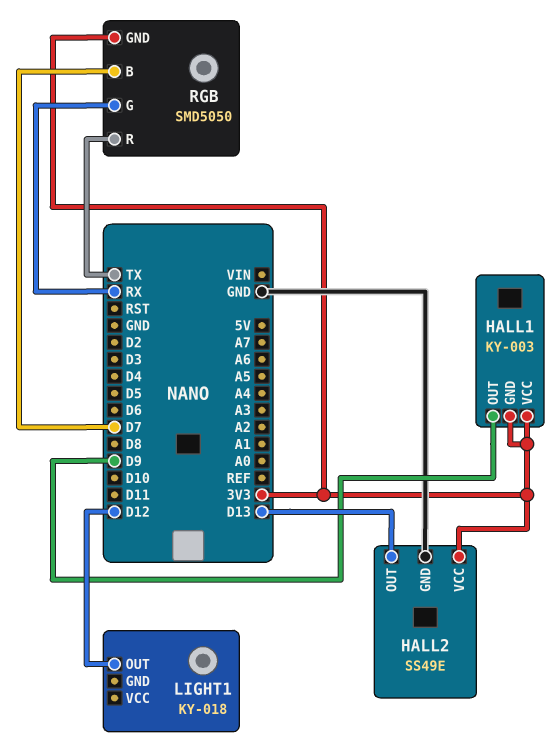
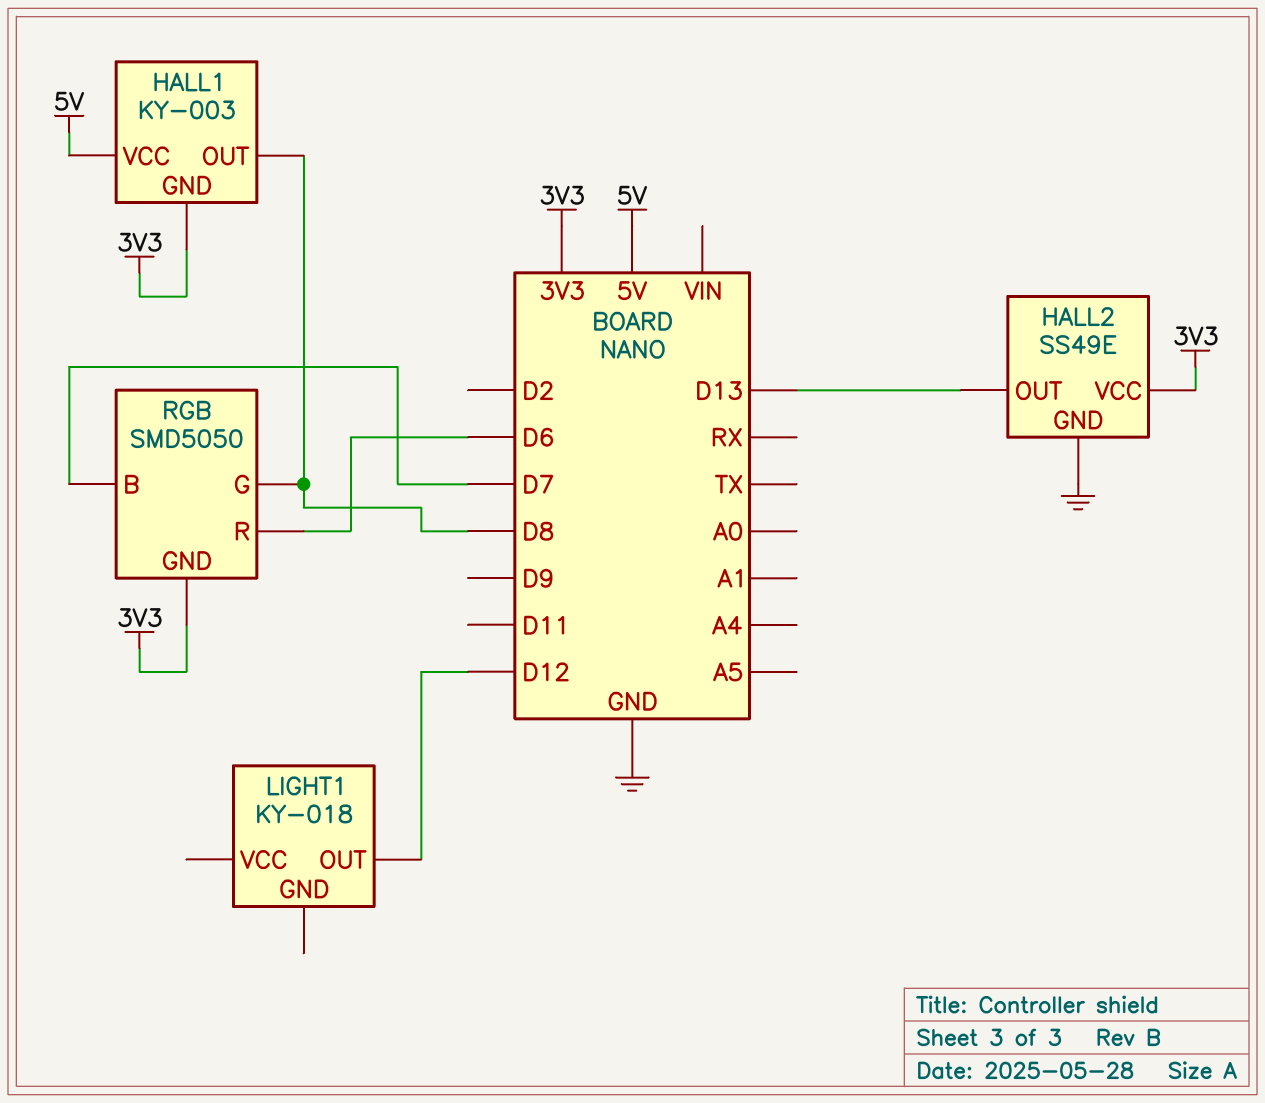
HALL1 pin OUT: D9 -> D8
HALL1 pin VCC: 3V3 -> 5V
RGB pin G: RX -> D8
RGB pin R: TX -> D6

